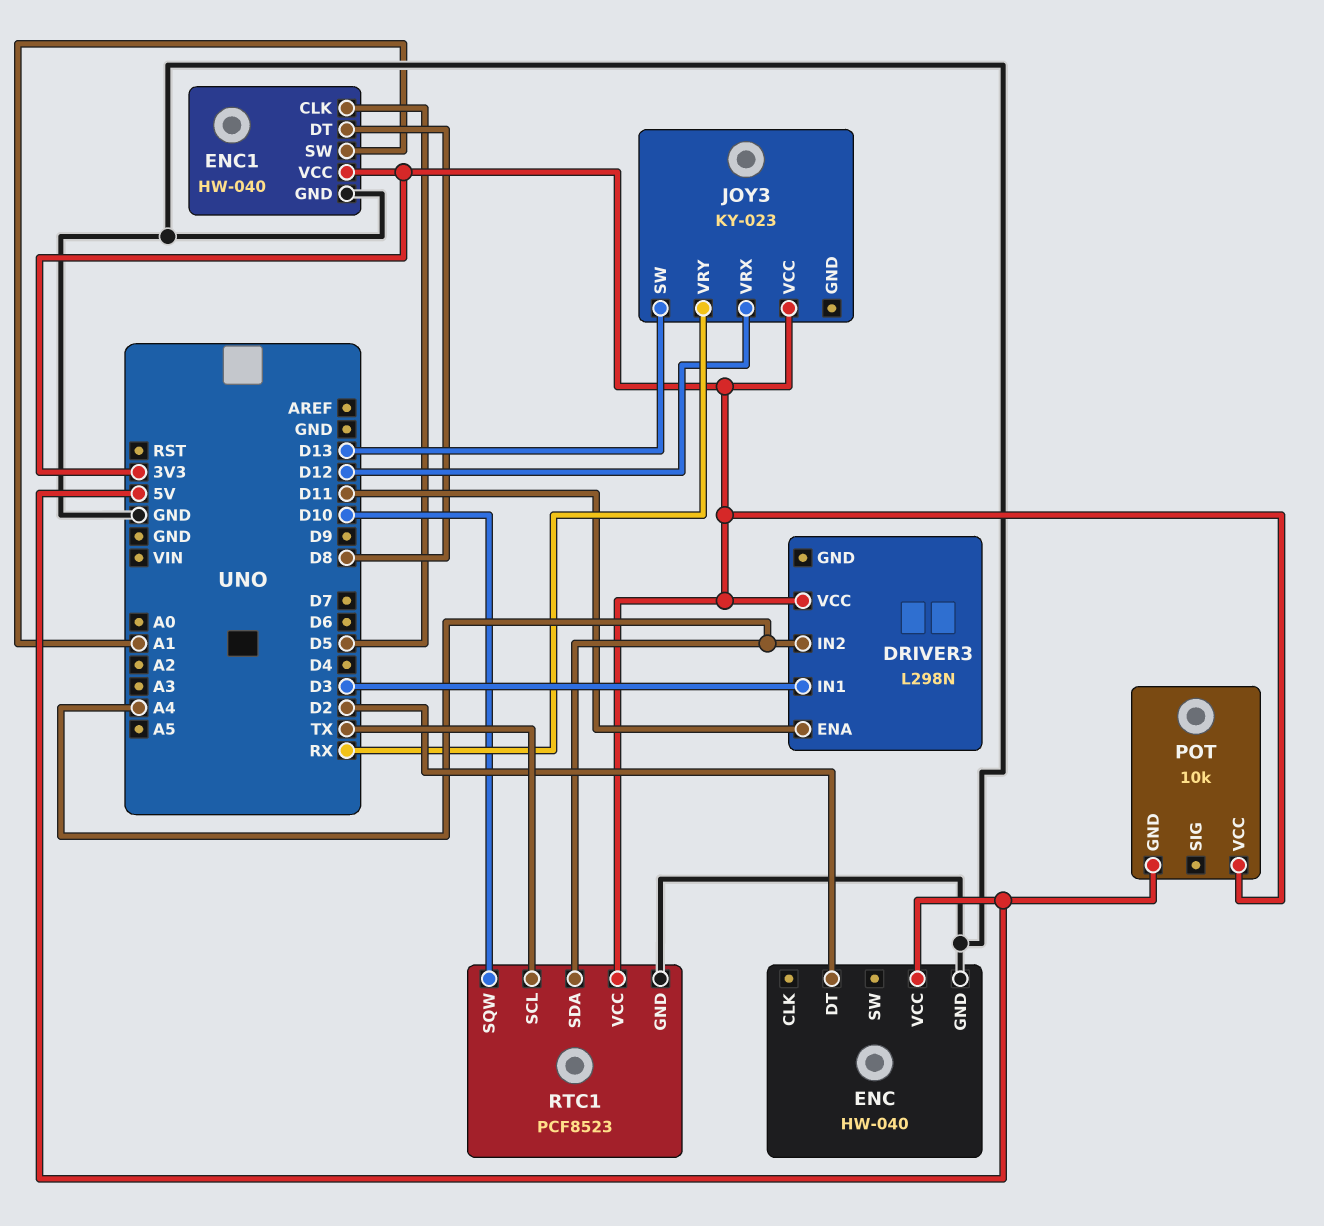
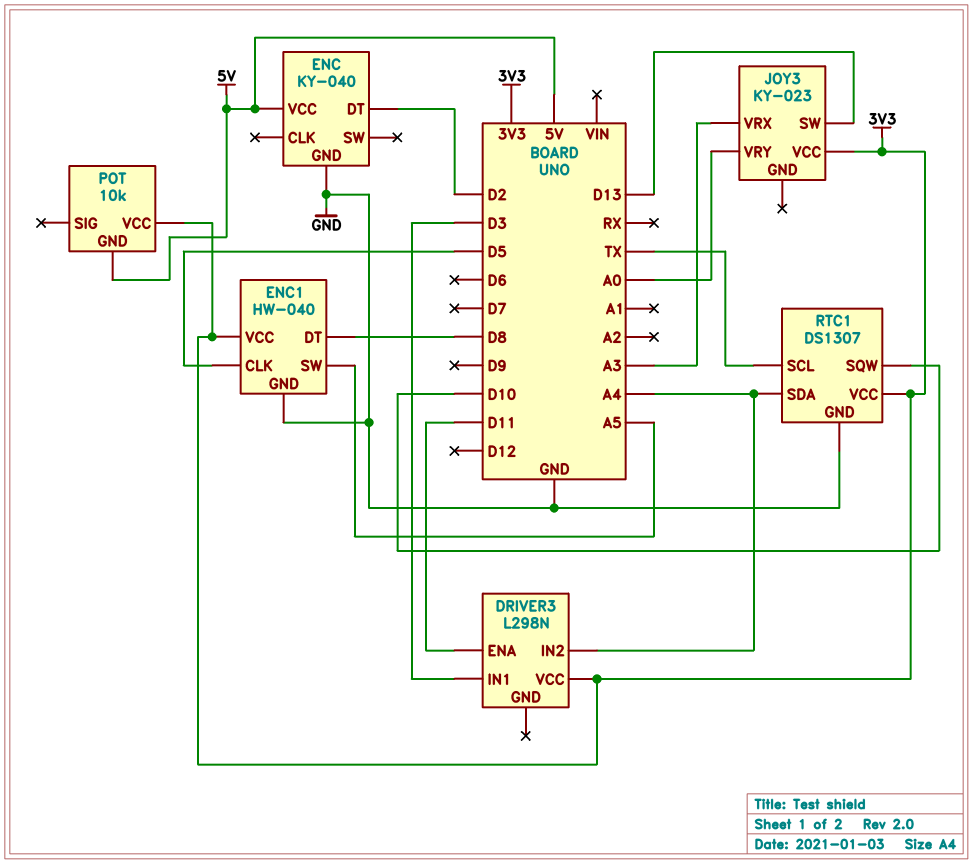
ENC: HW-040 -> KY-040
ENC1 pin SW: A1 -> A5
JOY3 pin VRX: D12 -> A3
JOY3 pin VRY: RX -> A0
RTC1: PCF8523 -> DS1307

